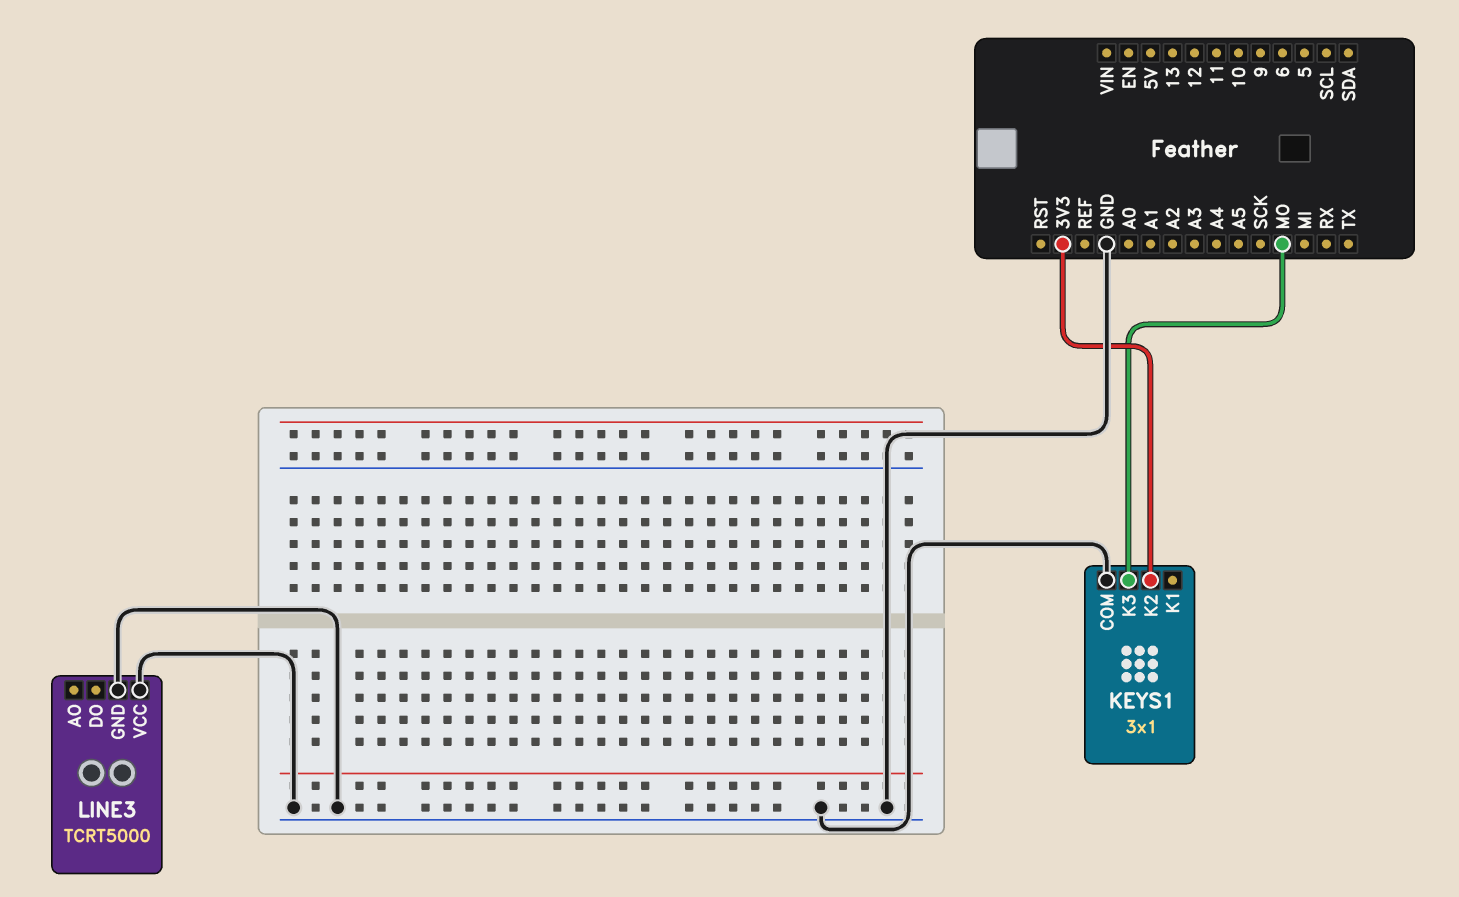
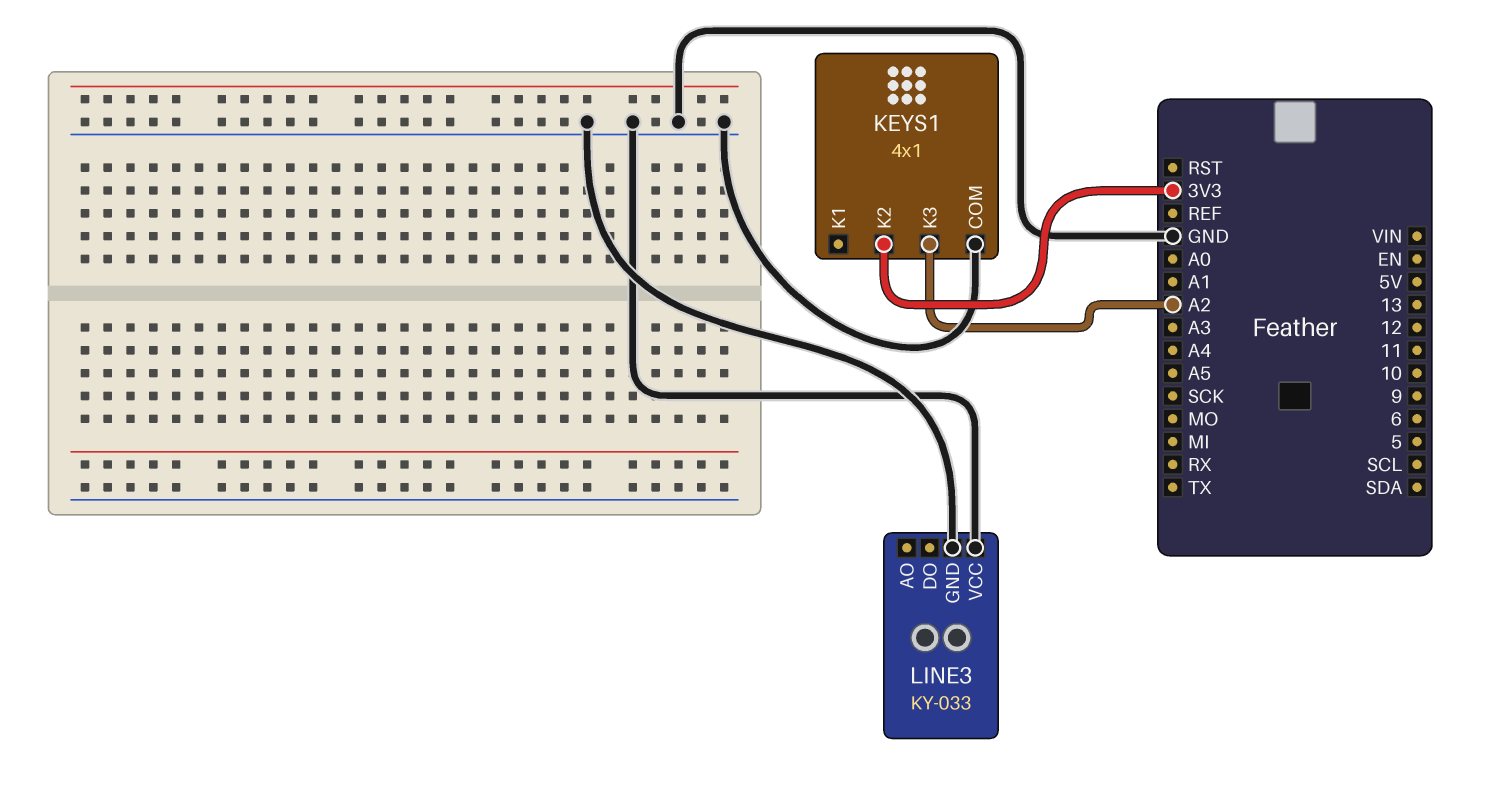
KEYS1: 3x1 -> 4x1
KEYS1 pin K3: MO -> A2
LINE3: TCRT5000 -> KY-033

